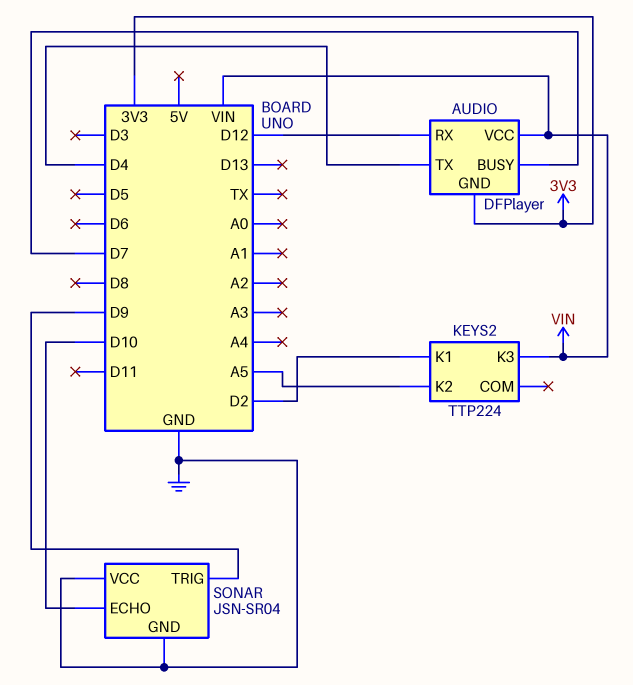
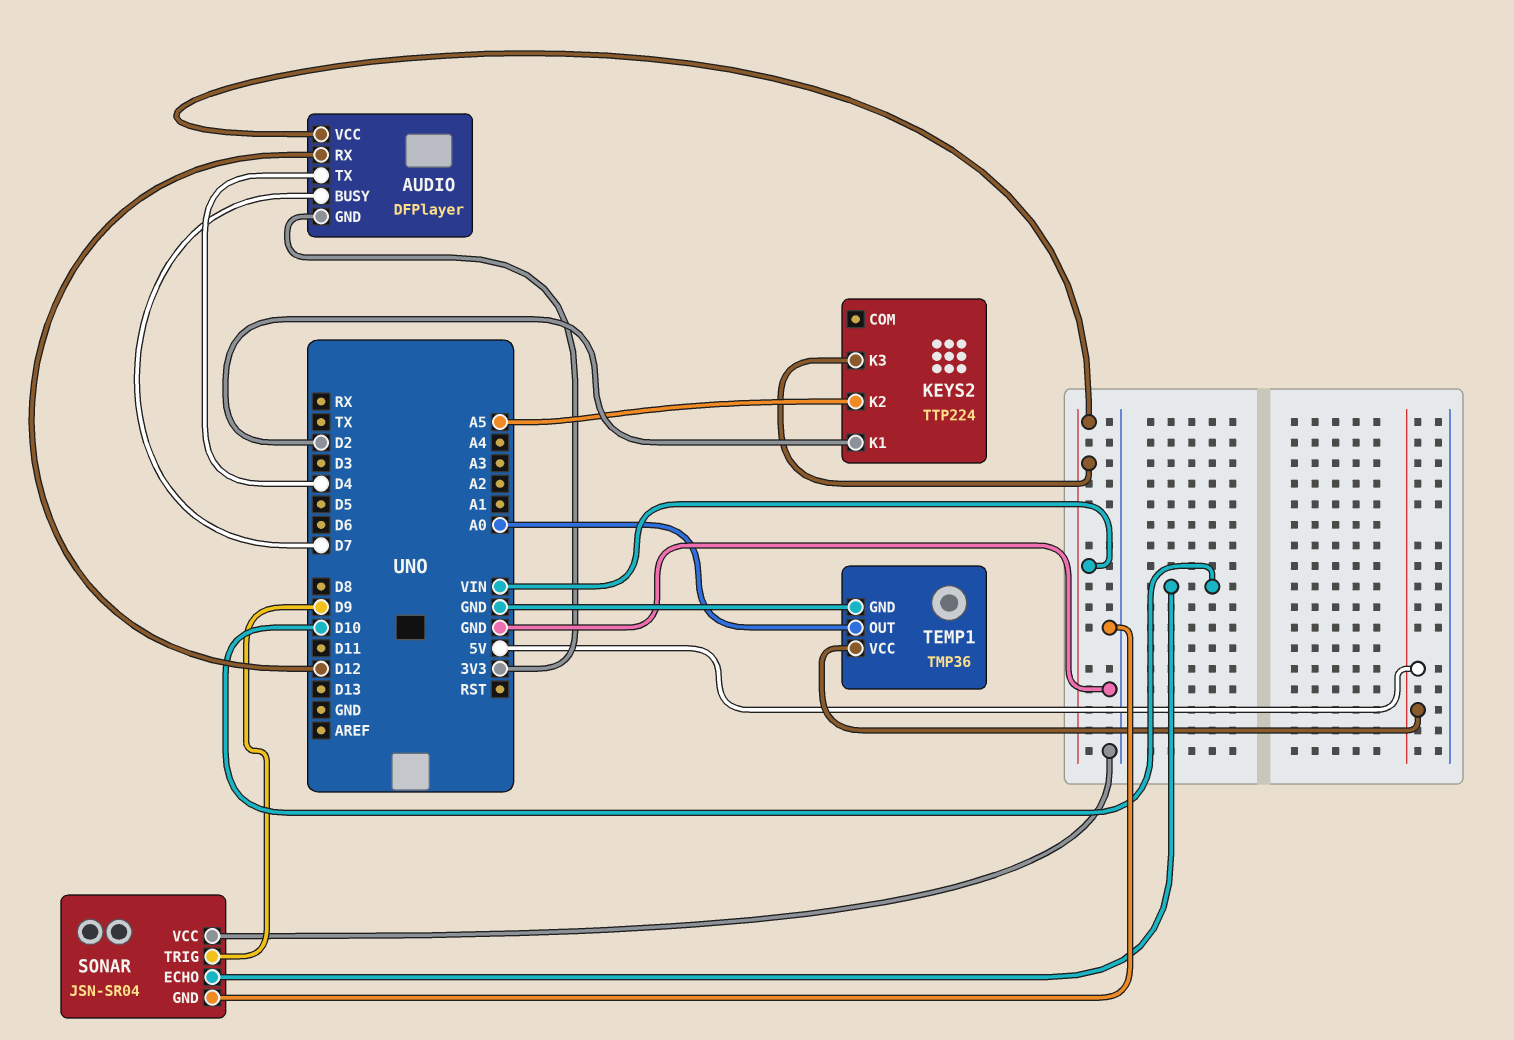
TEMP1: none -> TMP36
TEMP1 pin GND: none -> GND
TEMP1 pin OUT: none -> A0
TEMP1 pin VCC: none -> 5V

